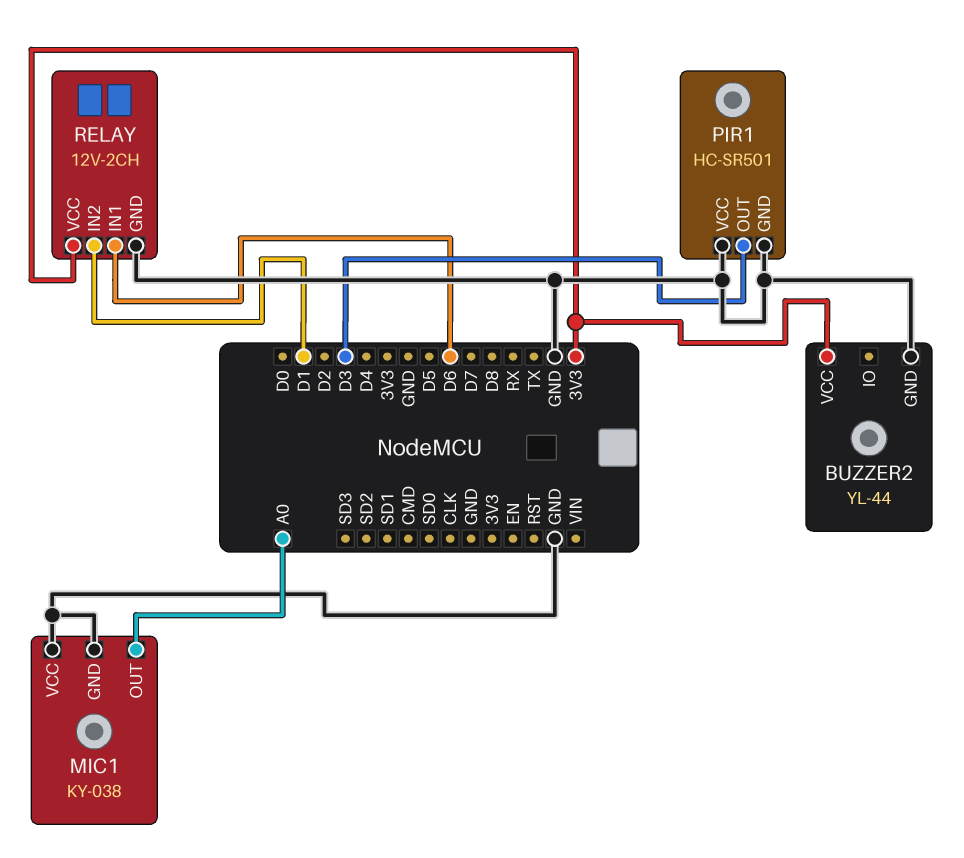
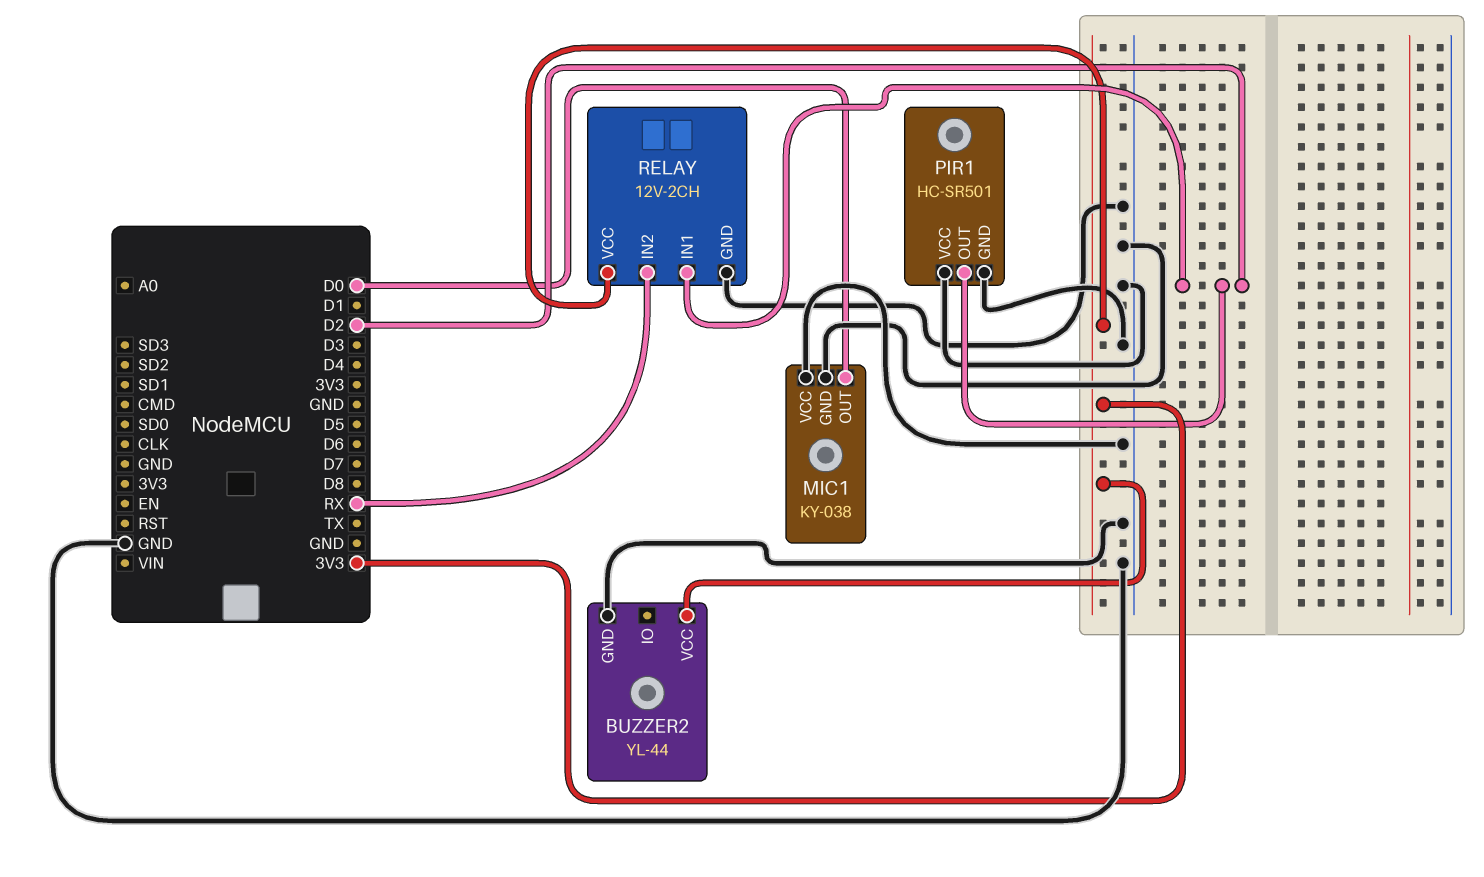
MIC1 pin OUT: A0 -> D0
PIR1 pin OUT: D3 -> D2
RELAY pin IN1: D6 -> D2
RELAY pin IN2: D1 -> RX

